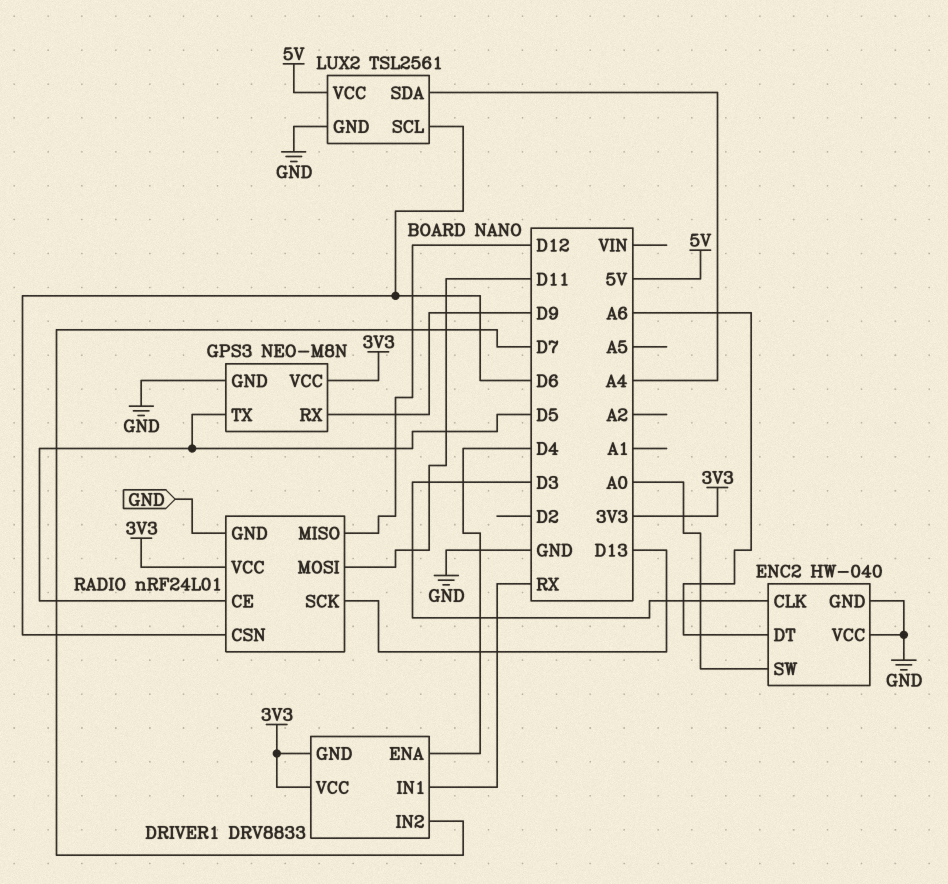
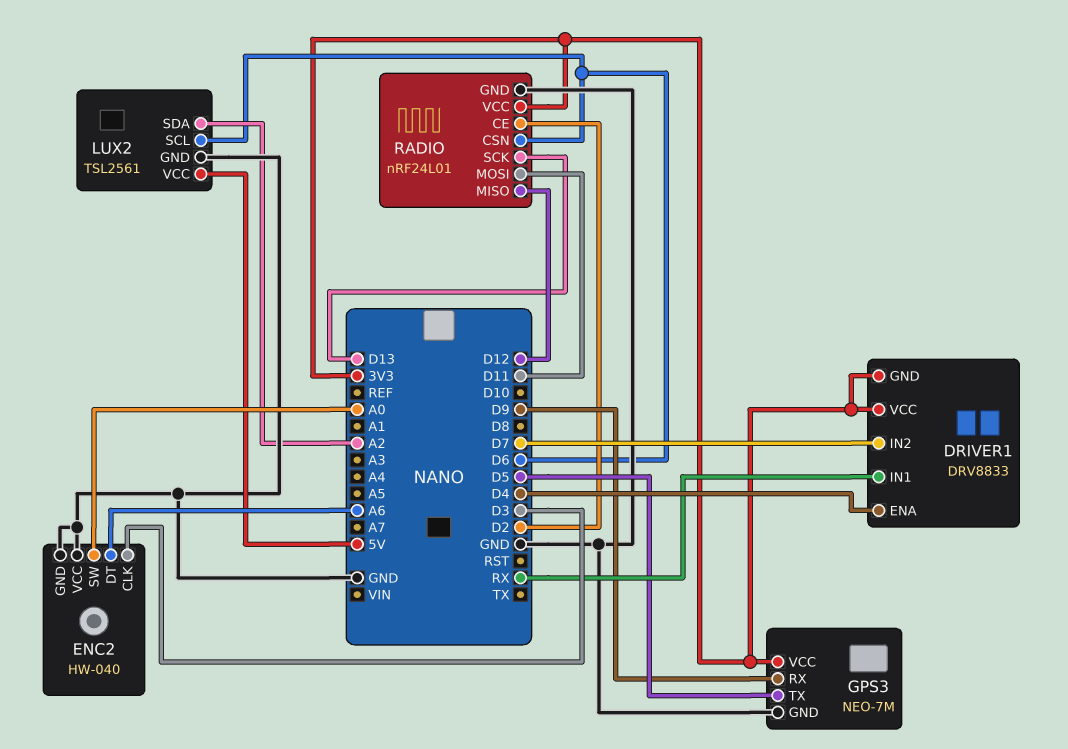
GPS3: NEO-M8N -> NEO-7M
LUX2 pin SDA: A4 -> A2
RADIO pin CE: D5 -> D2

